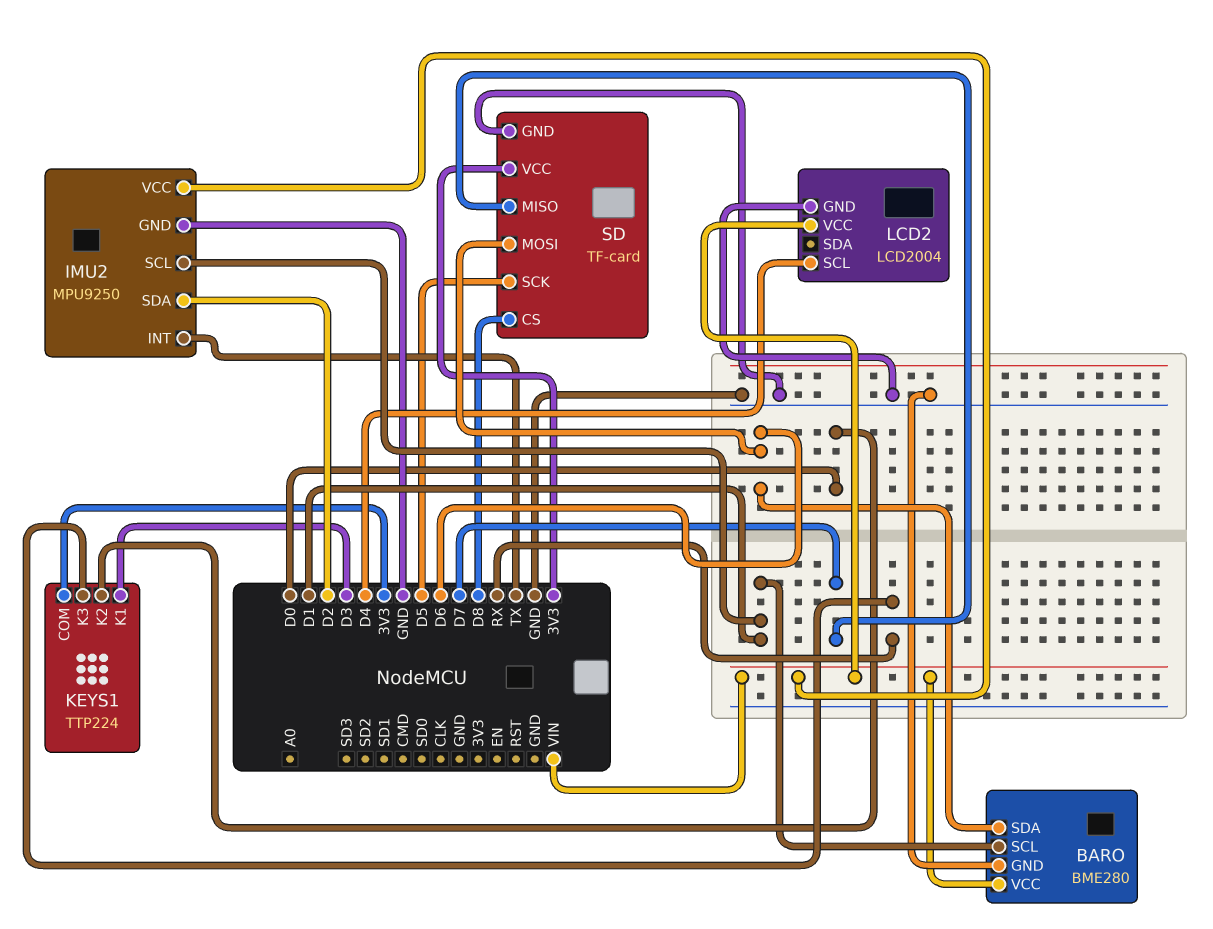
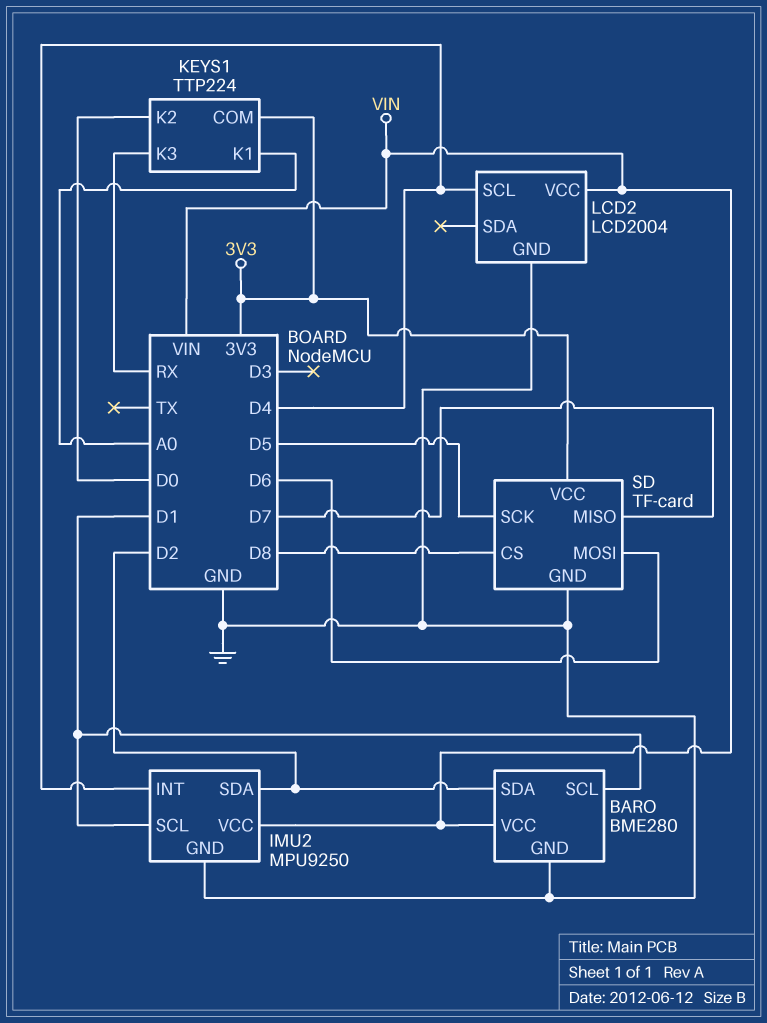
BARO pin SDA: D6 -> D2
IMU2 pin INT: TX -> D4
KEYS1 pin K1: D3 -> A0

